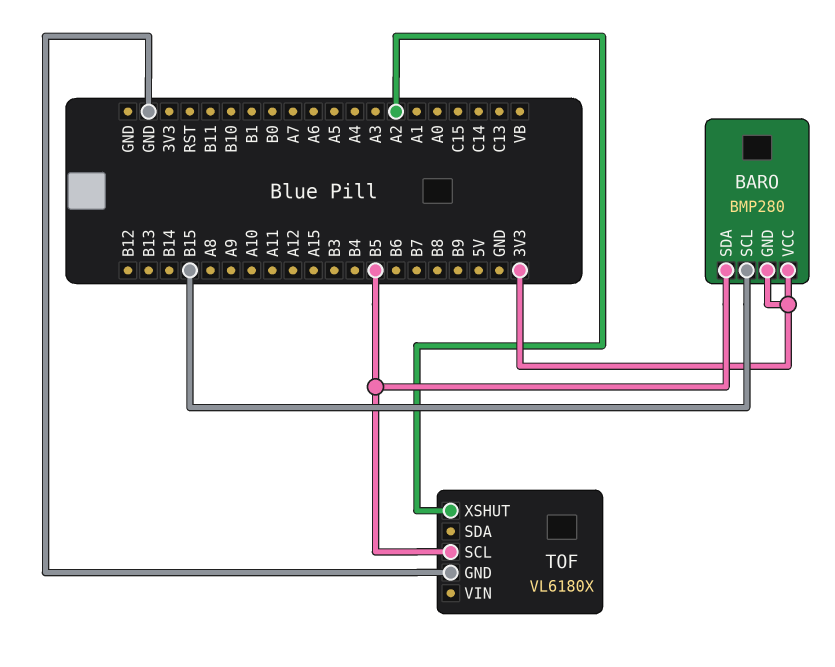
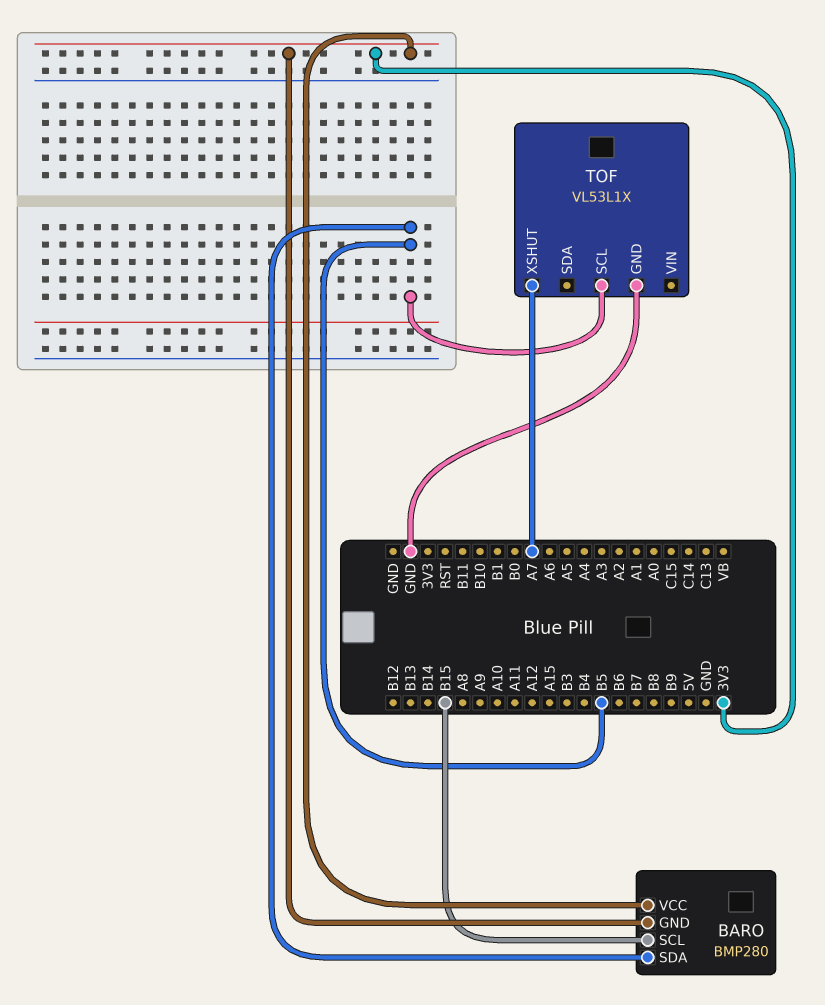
TOF: VL6180X -> VL53L1X
TOF pin XSHUT: A2 -> A7

